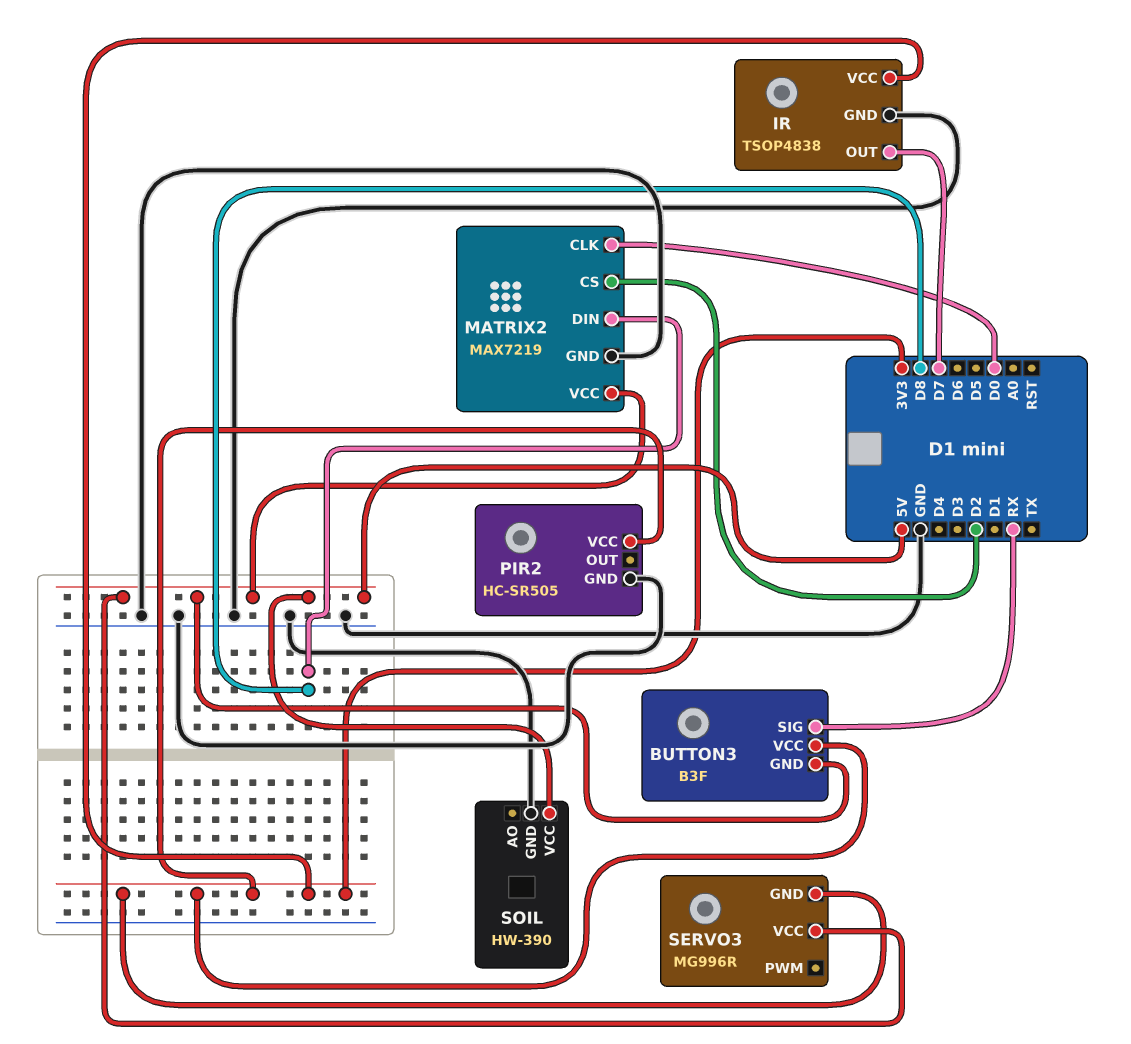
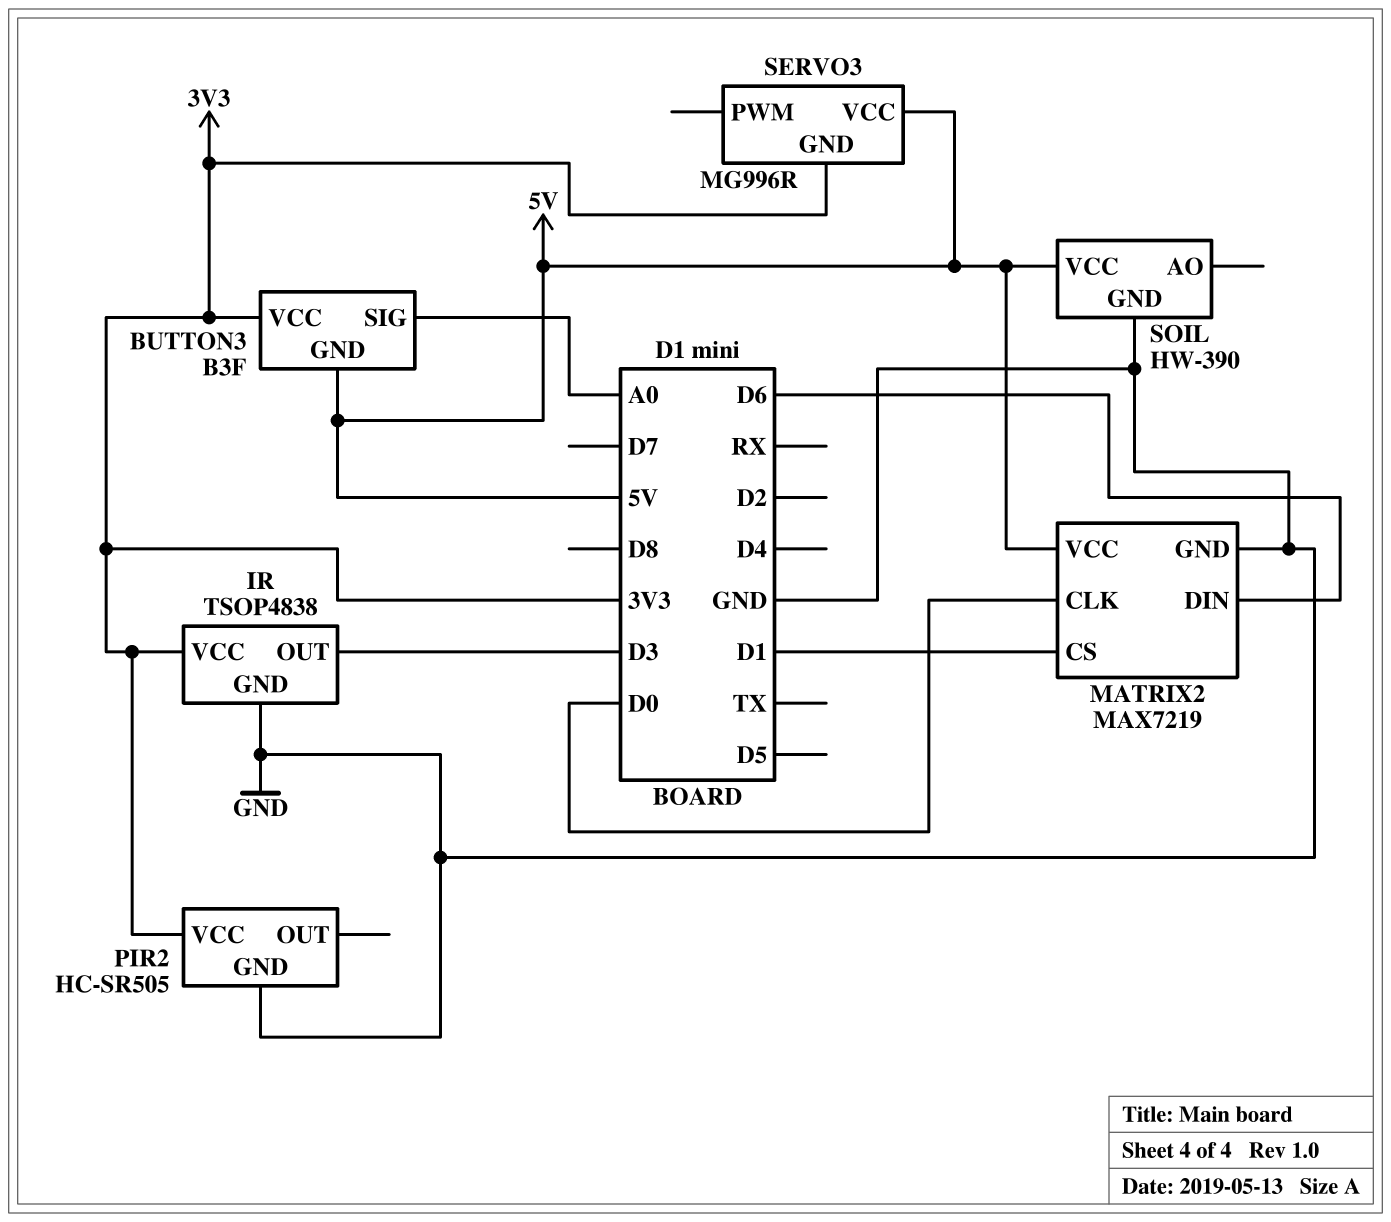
BUTTON3 pin SIG: RX -> A0
IR pin OUT: D7 -> D3
MATRIX2 pin CS: D2 -> D1
MATRIX2 pin DIN: D8 -> D6

